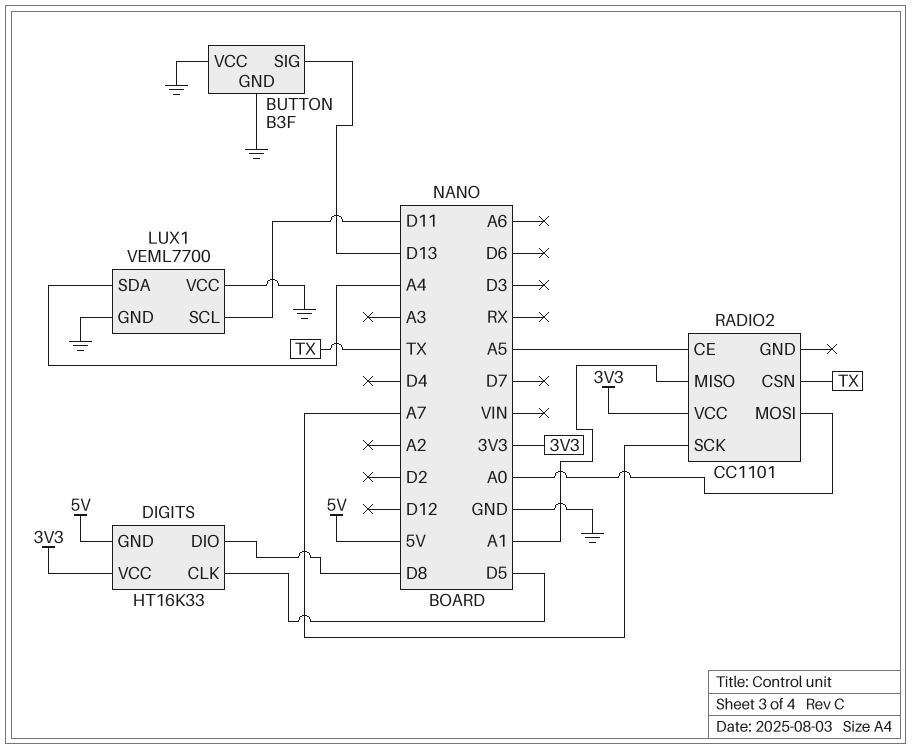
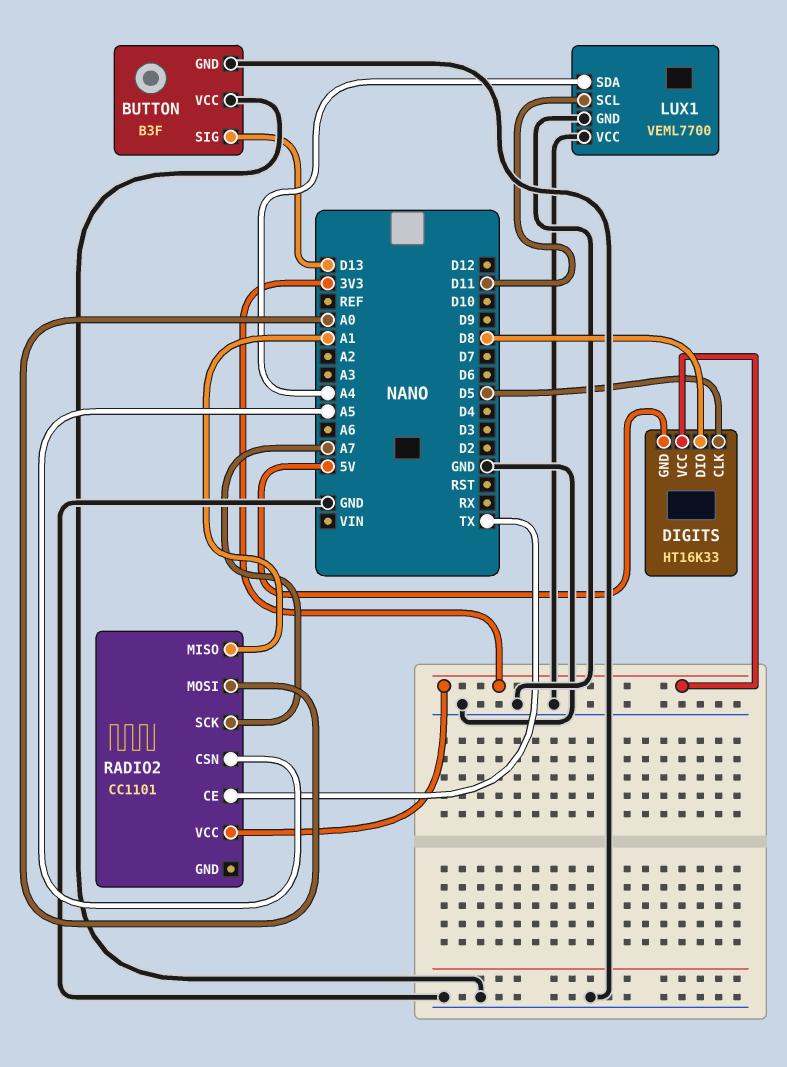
RADIO2 pin CE: A5 -> TX
RADIO2 pin CSN: TX -> A5

